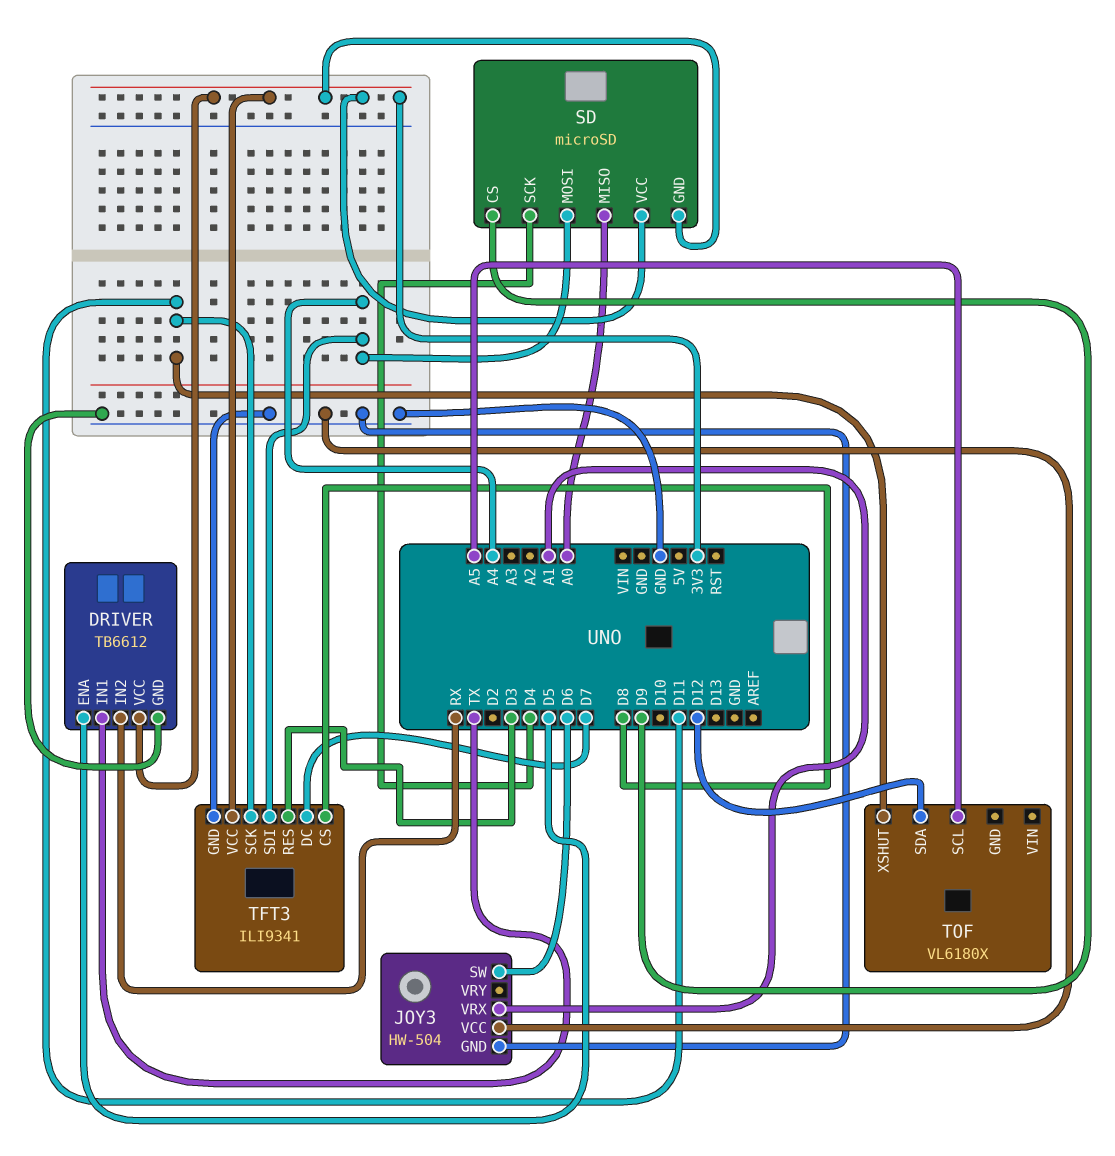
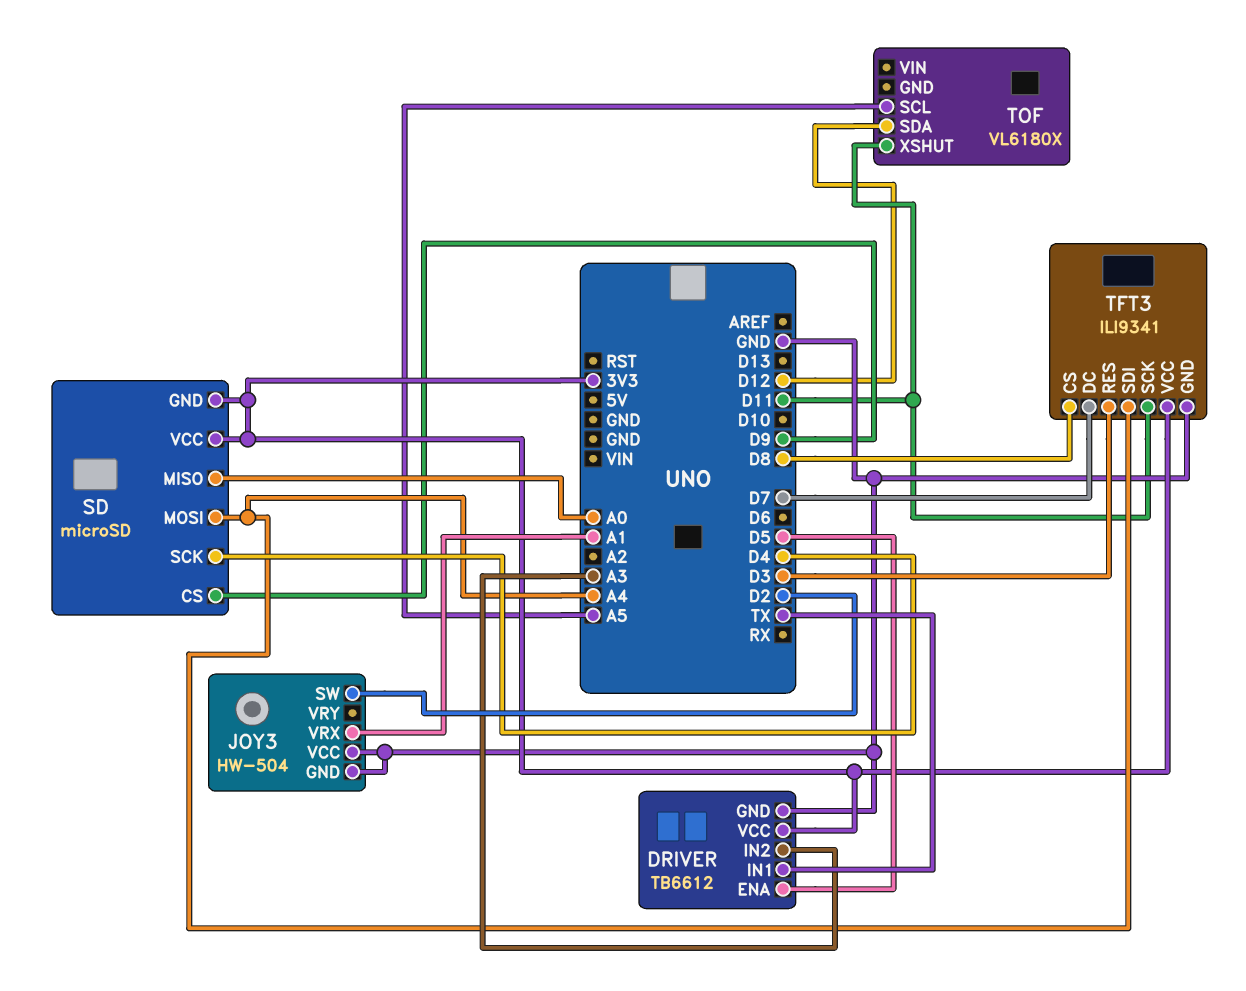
DRIVER pin IN2: RX -> A3
JOY3 pin SW: D6 -> D2

